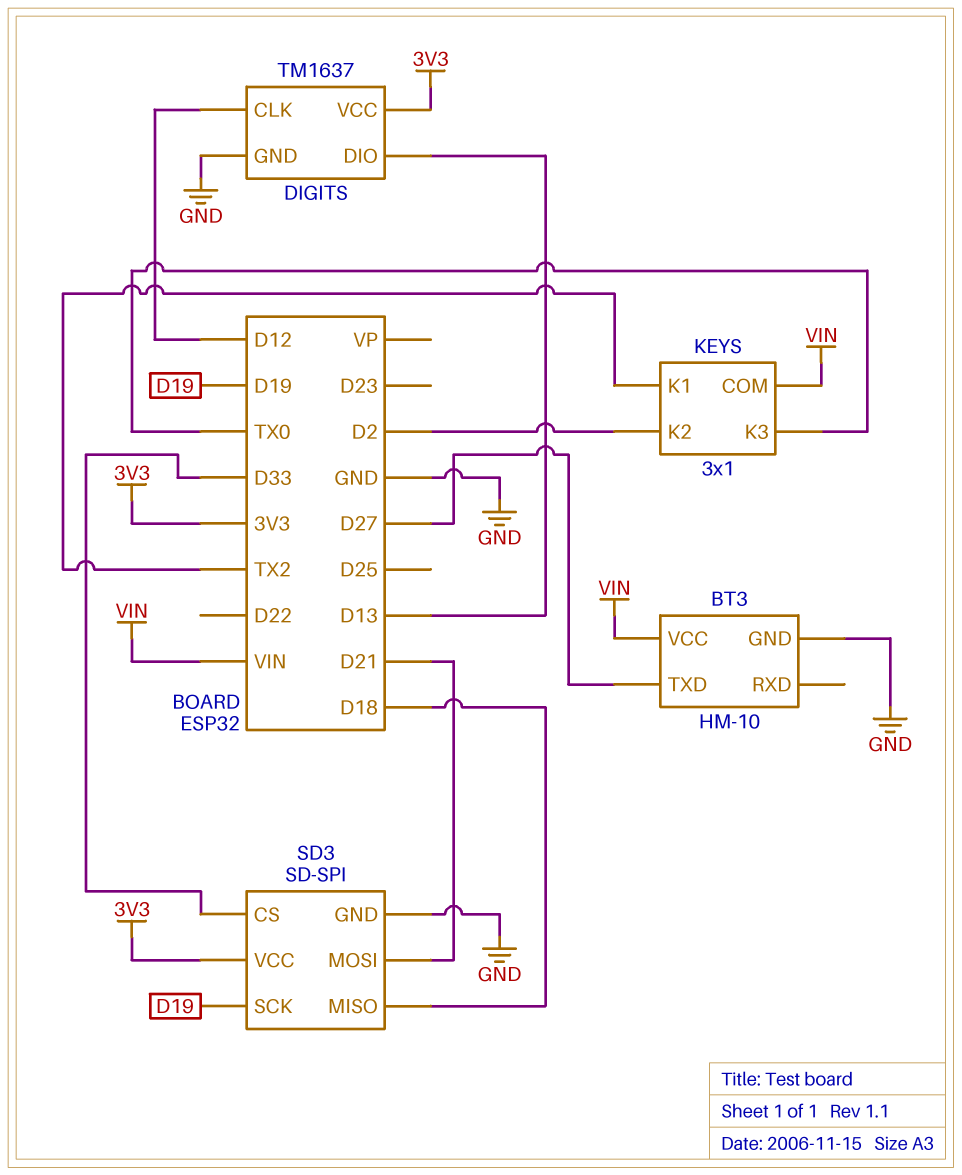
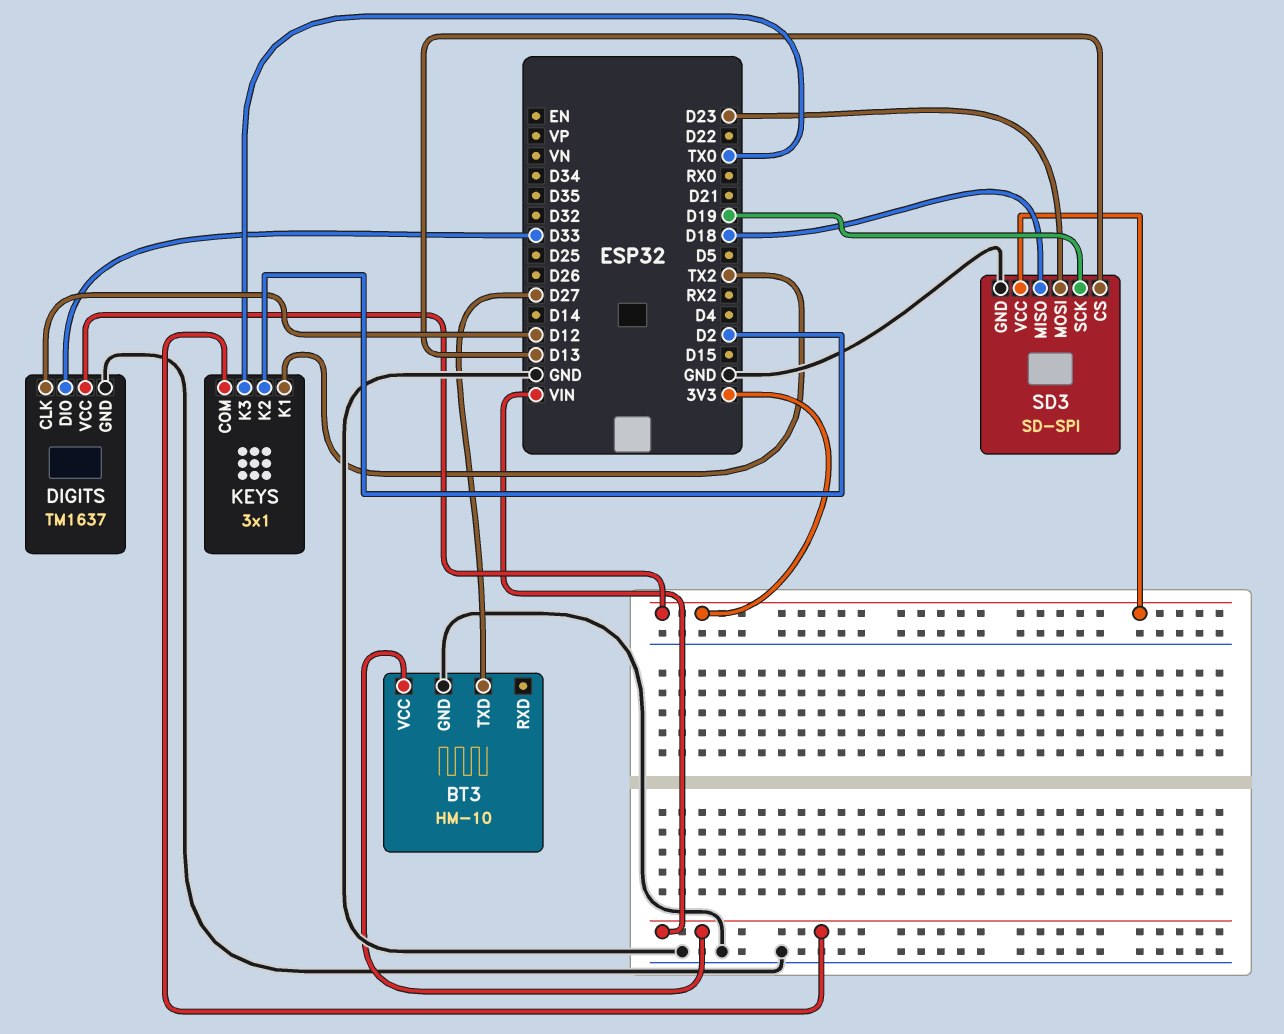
DIGITS pin DIO: D13 -> D33
SD3 pin CS: D33 -> D13
SD3 pin MOSI: D21 -> D23

